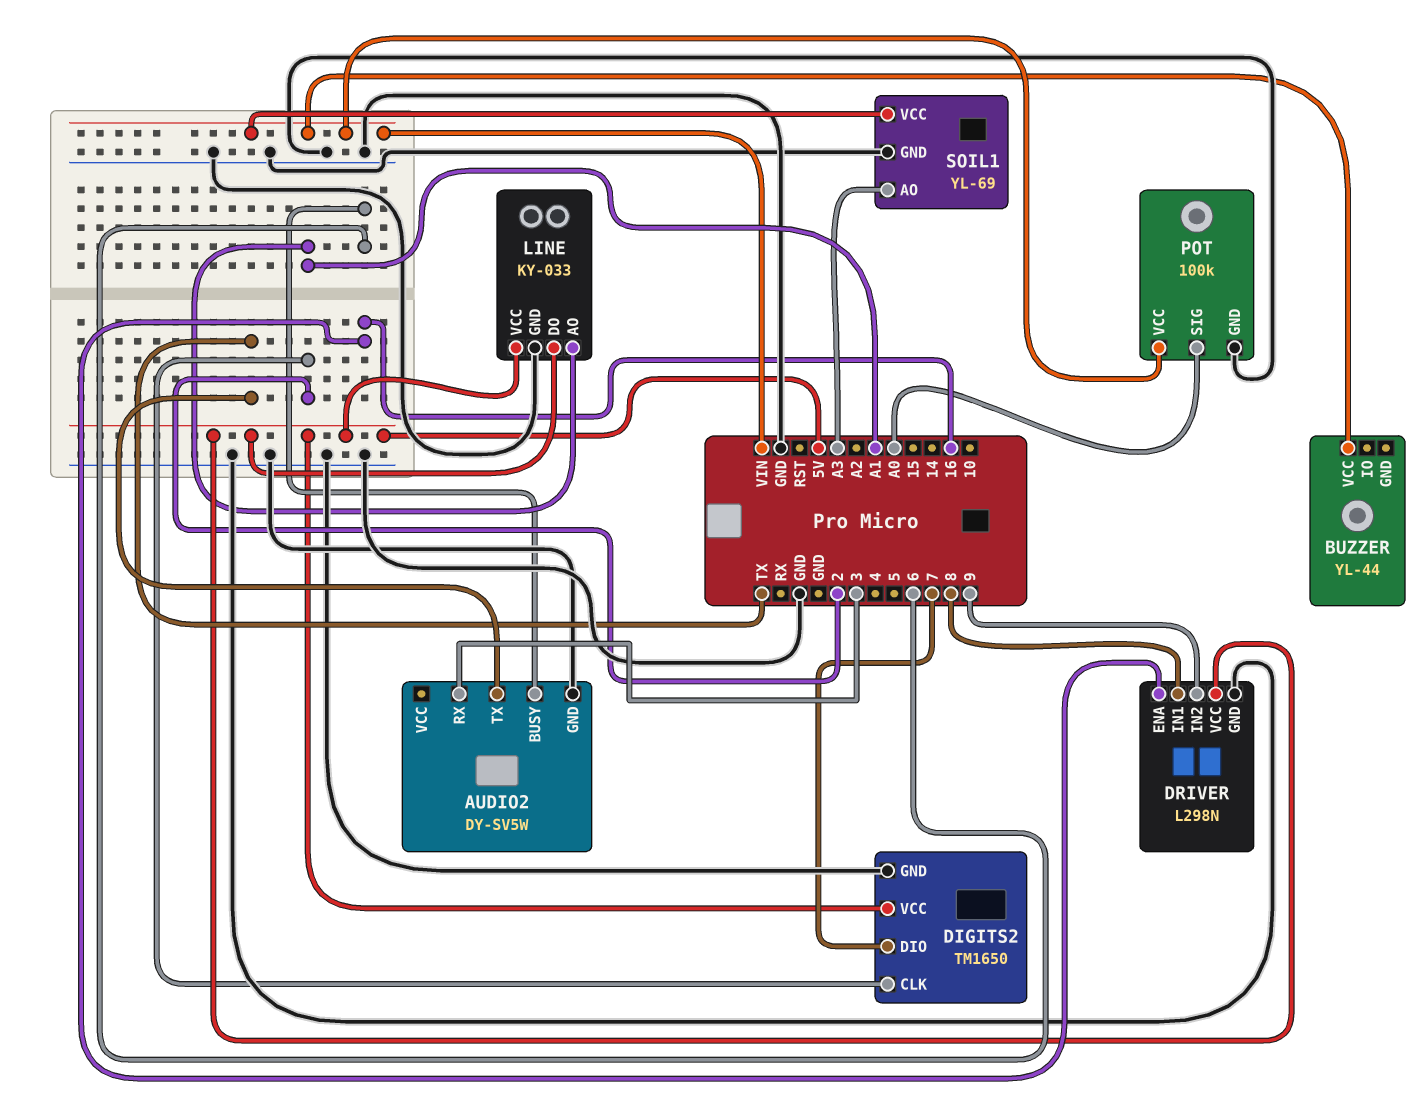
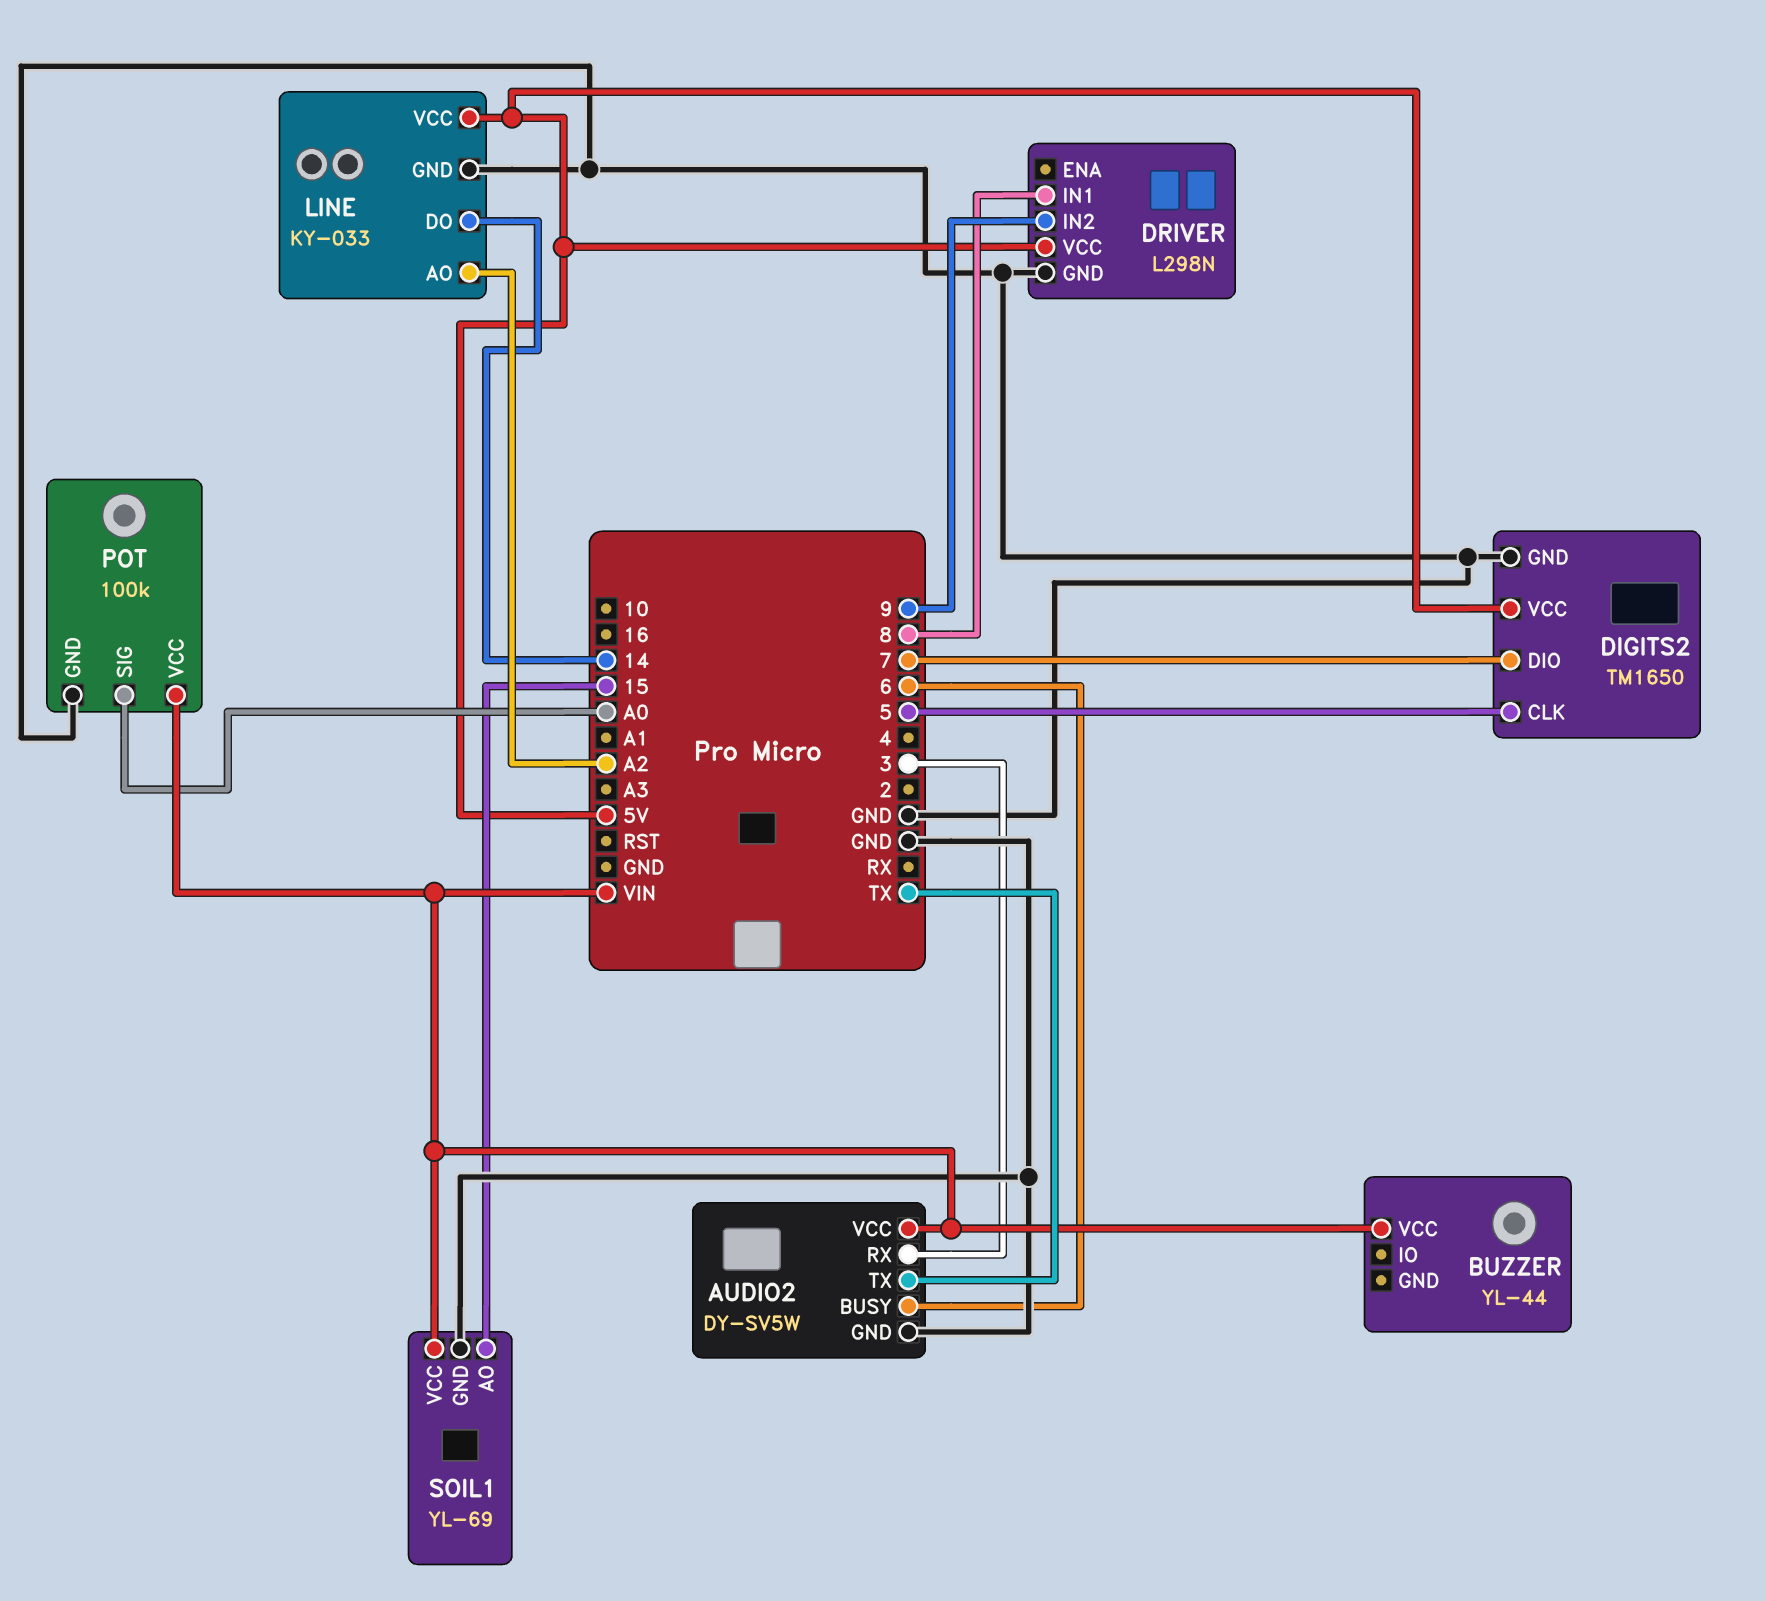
AUDIO2 pin VCC: none -> VIN
DIGITS2 pin CLK: 2 -> 5
DRIVER pin ENA: 16 -> none
LINE pin AO: A1 -> A2
LINE pin DO: 5V -> 14
SOIL1 pin AO: A3 -> 15

